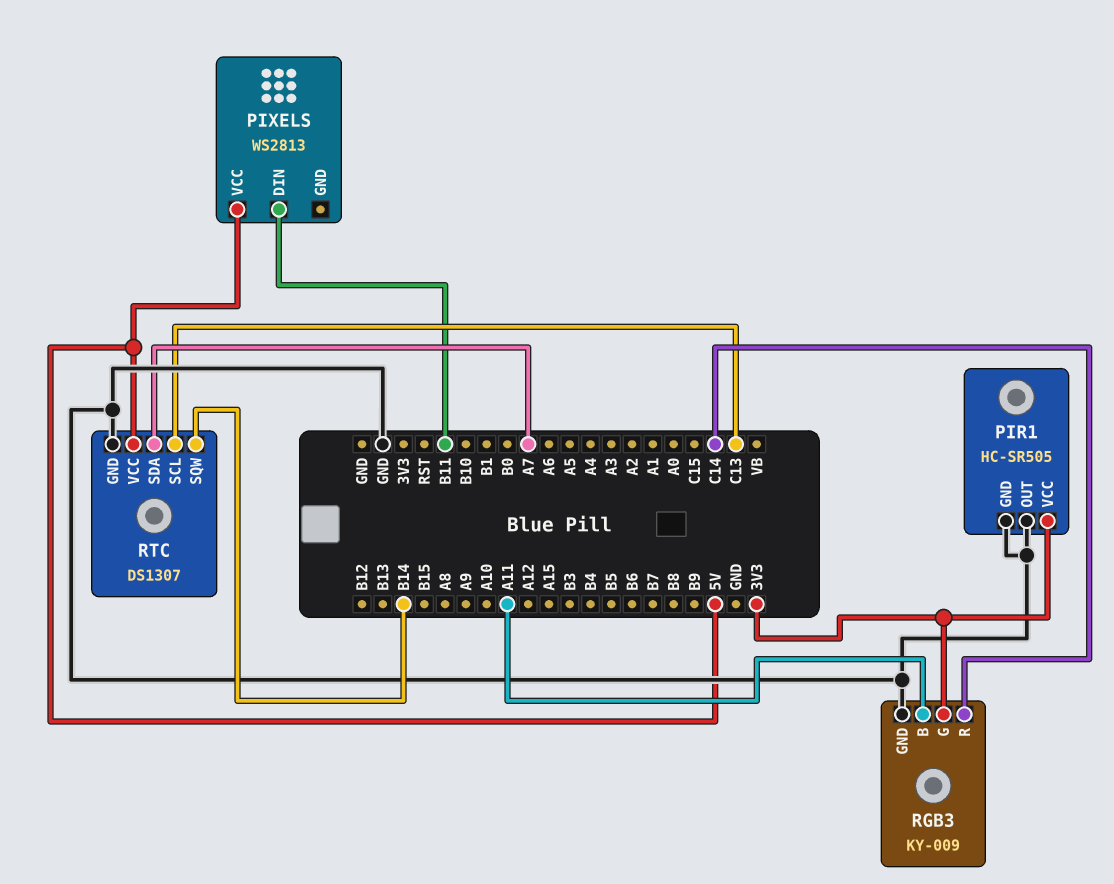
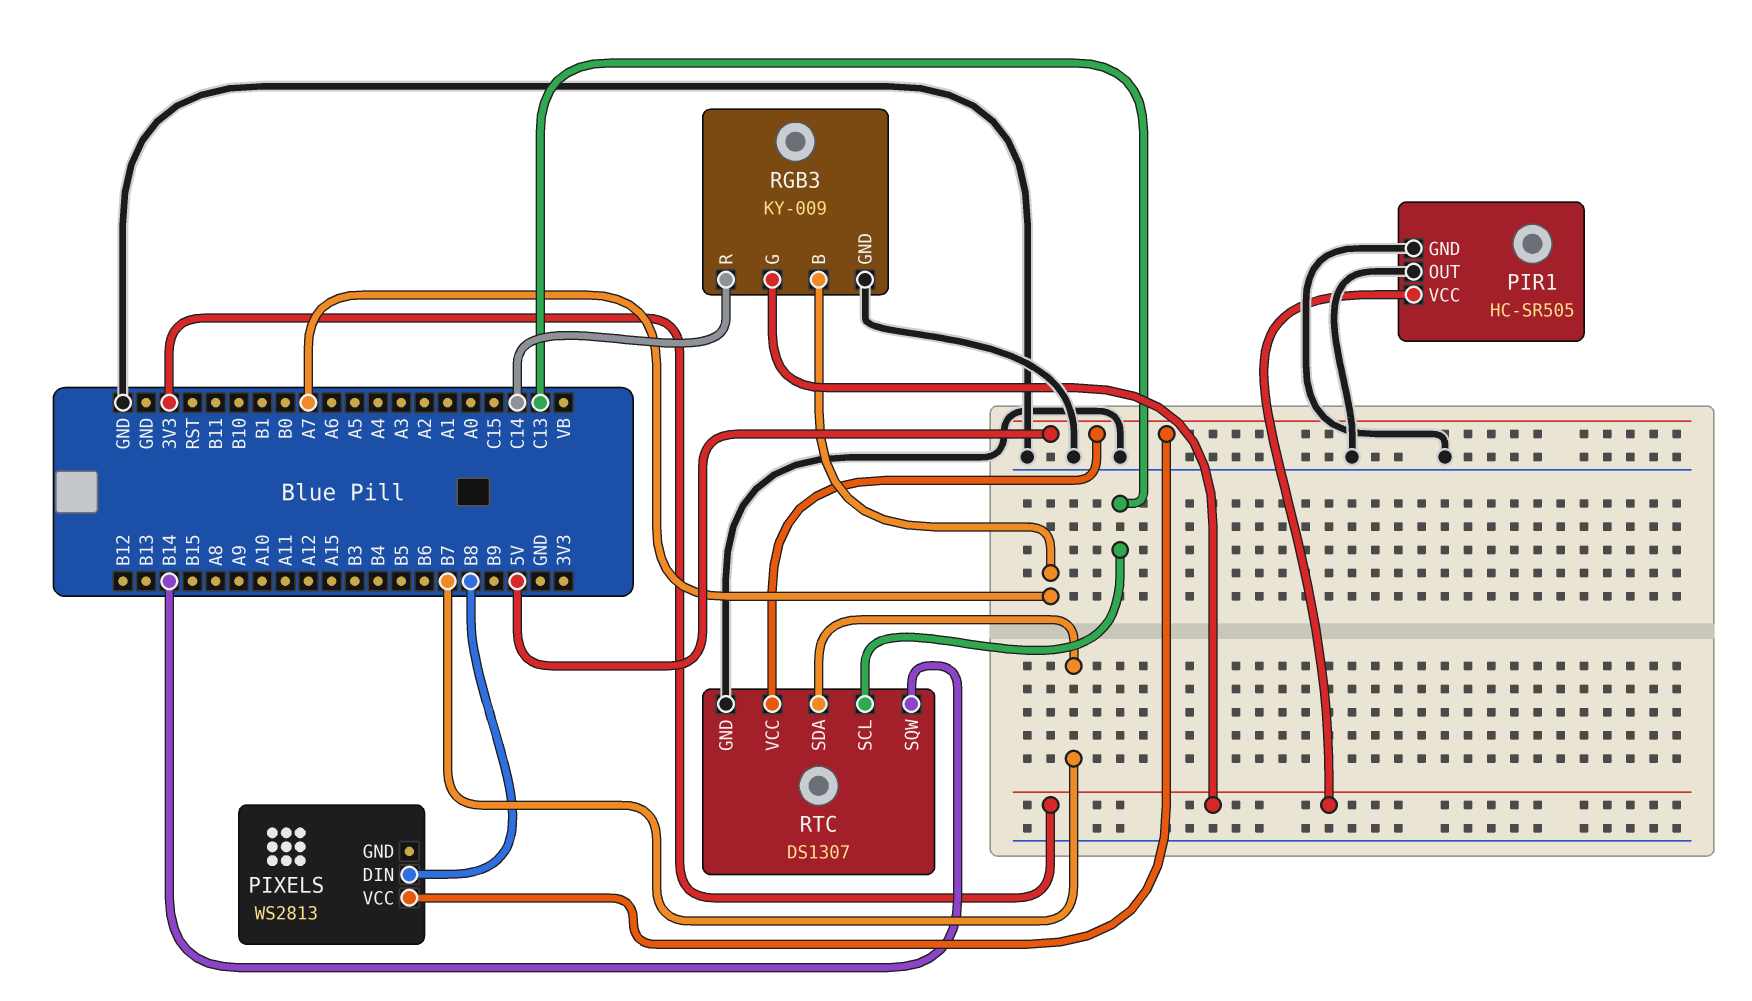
PIXELS pin DIN: B11 -> B8
RGB3 pin B: A11 -> A7
RTC pin SDA: A7 -> B7

